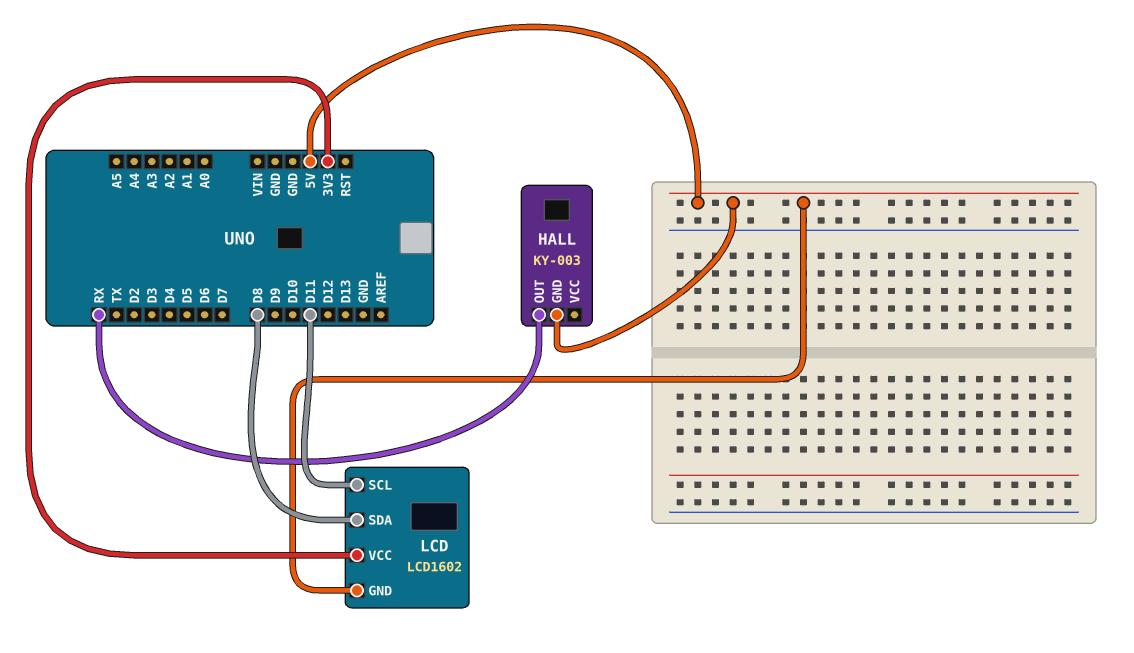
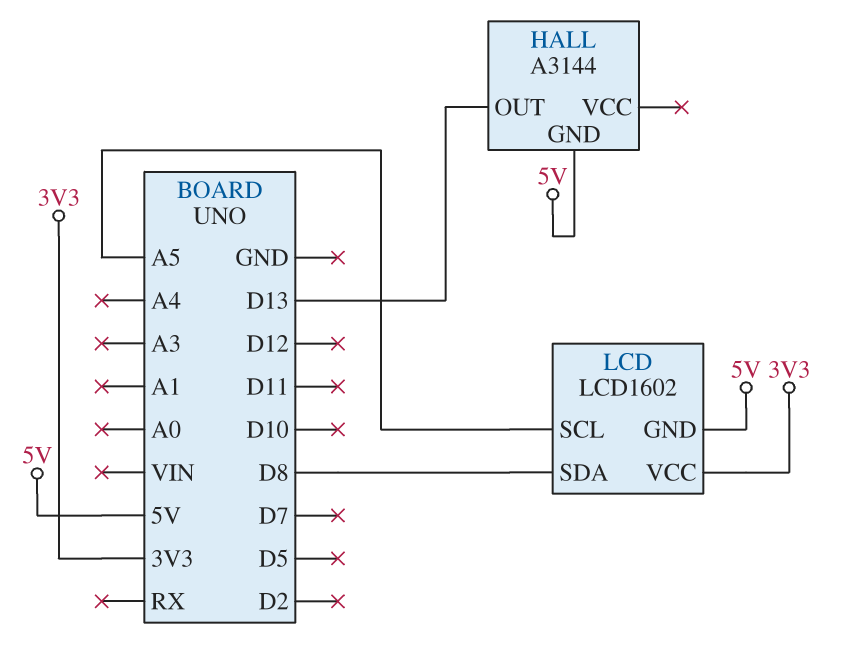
HALL: KY-003 -> A3144
HALL pin OUT: RX -> D13
LCD pin SCL: D11 -> A5

